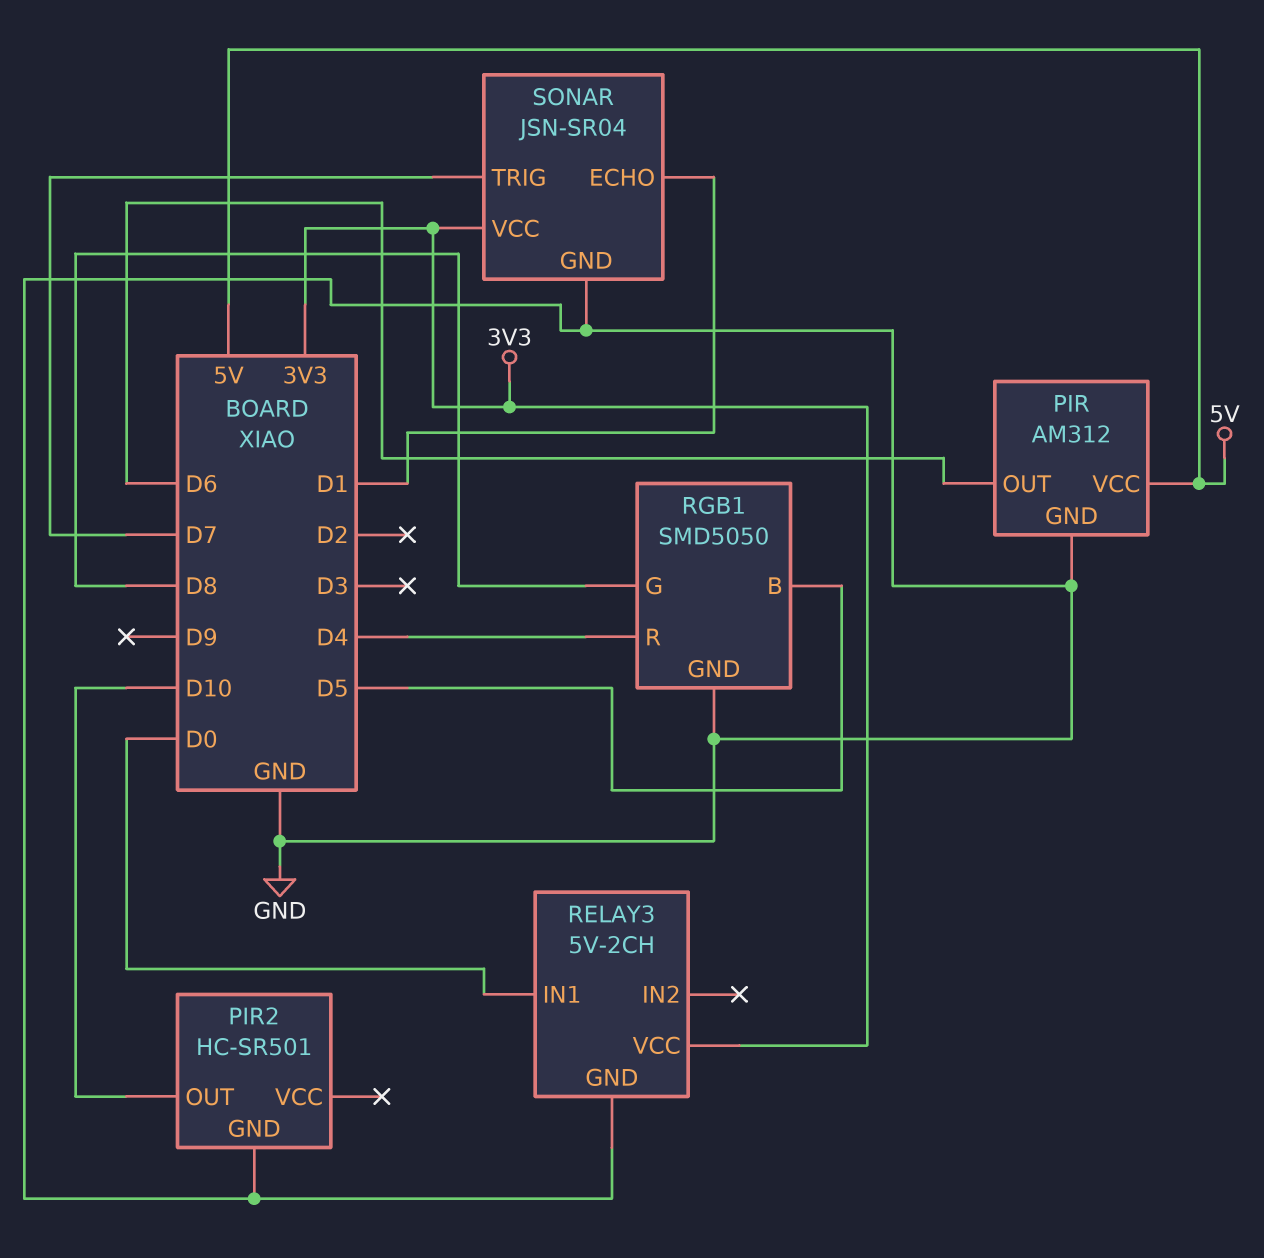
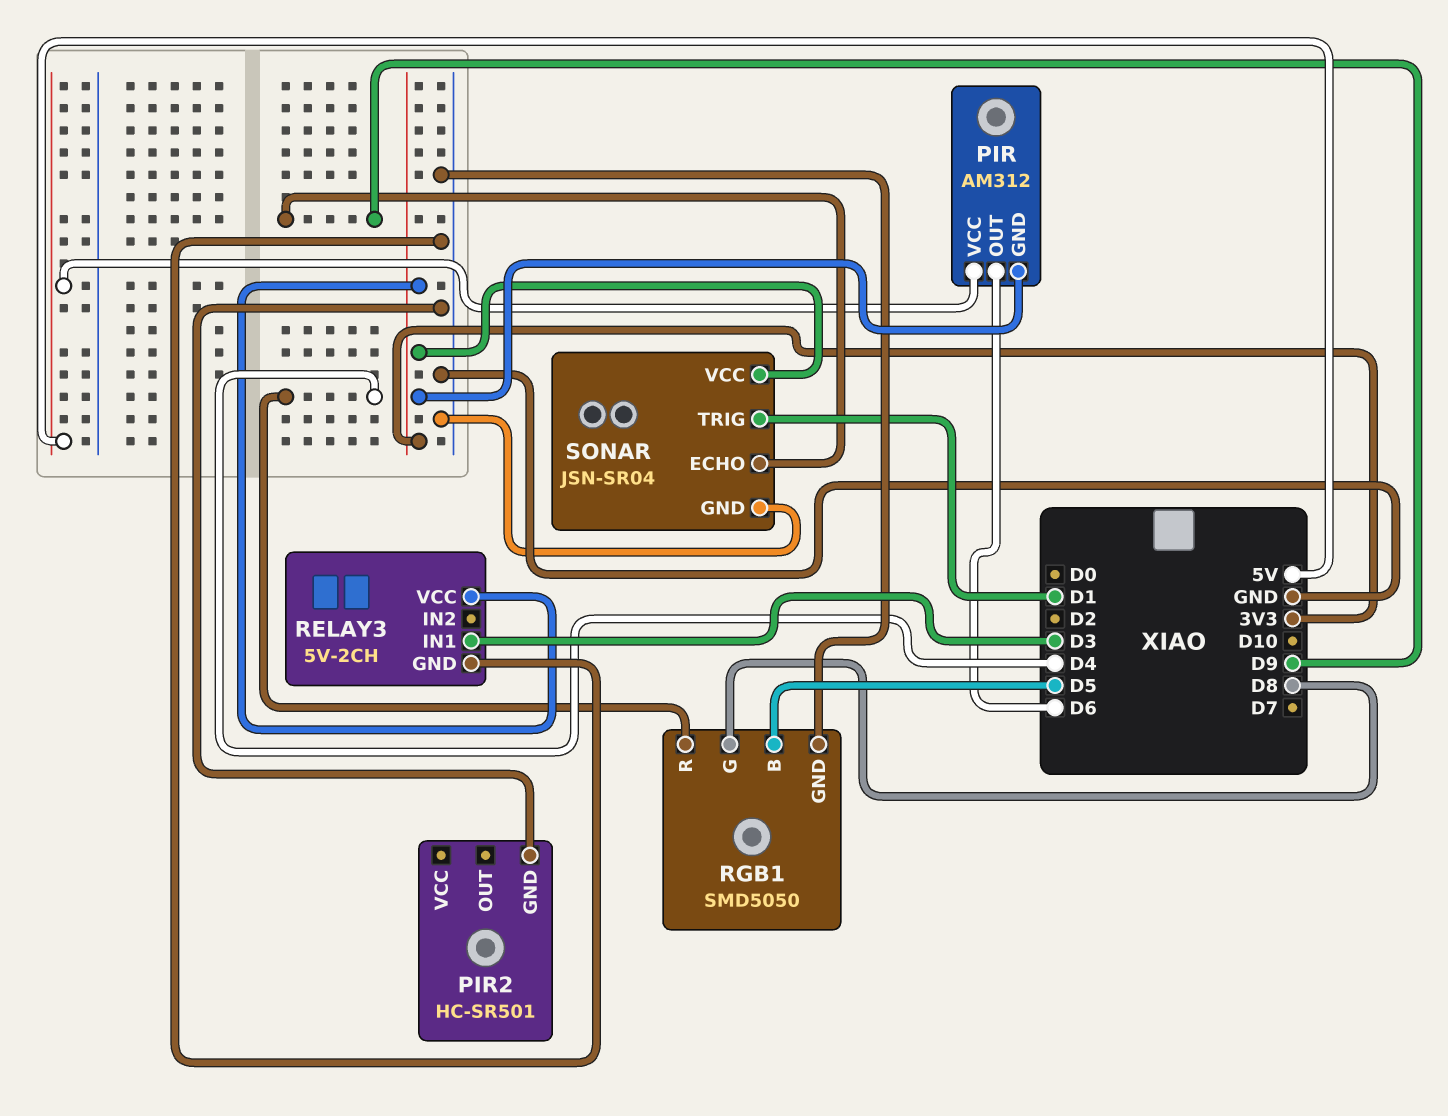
PIR pin GND: GND -> 3V3
PIR2 pin OUT: D10 -> none
RELAY3 pin IN1: D0 -> D3
SONAR pin ECHO: D1 -> D9
SONAR pin TRIG: D7 -> D1

